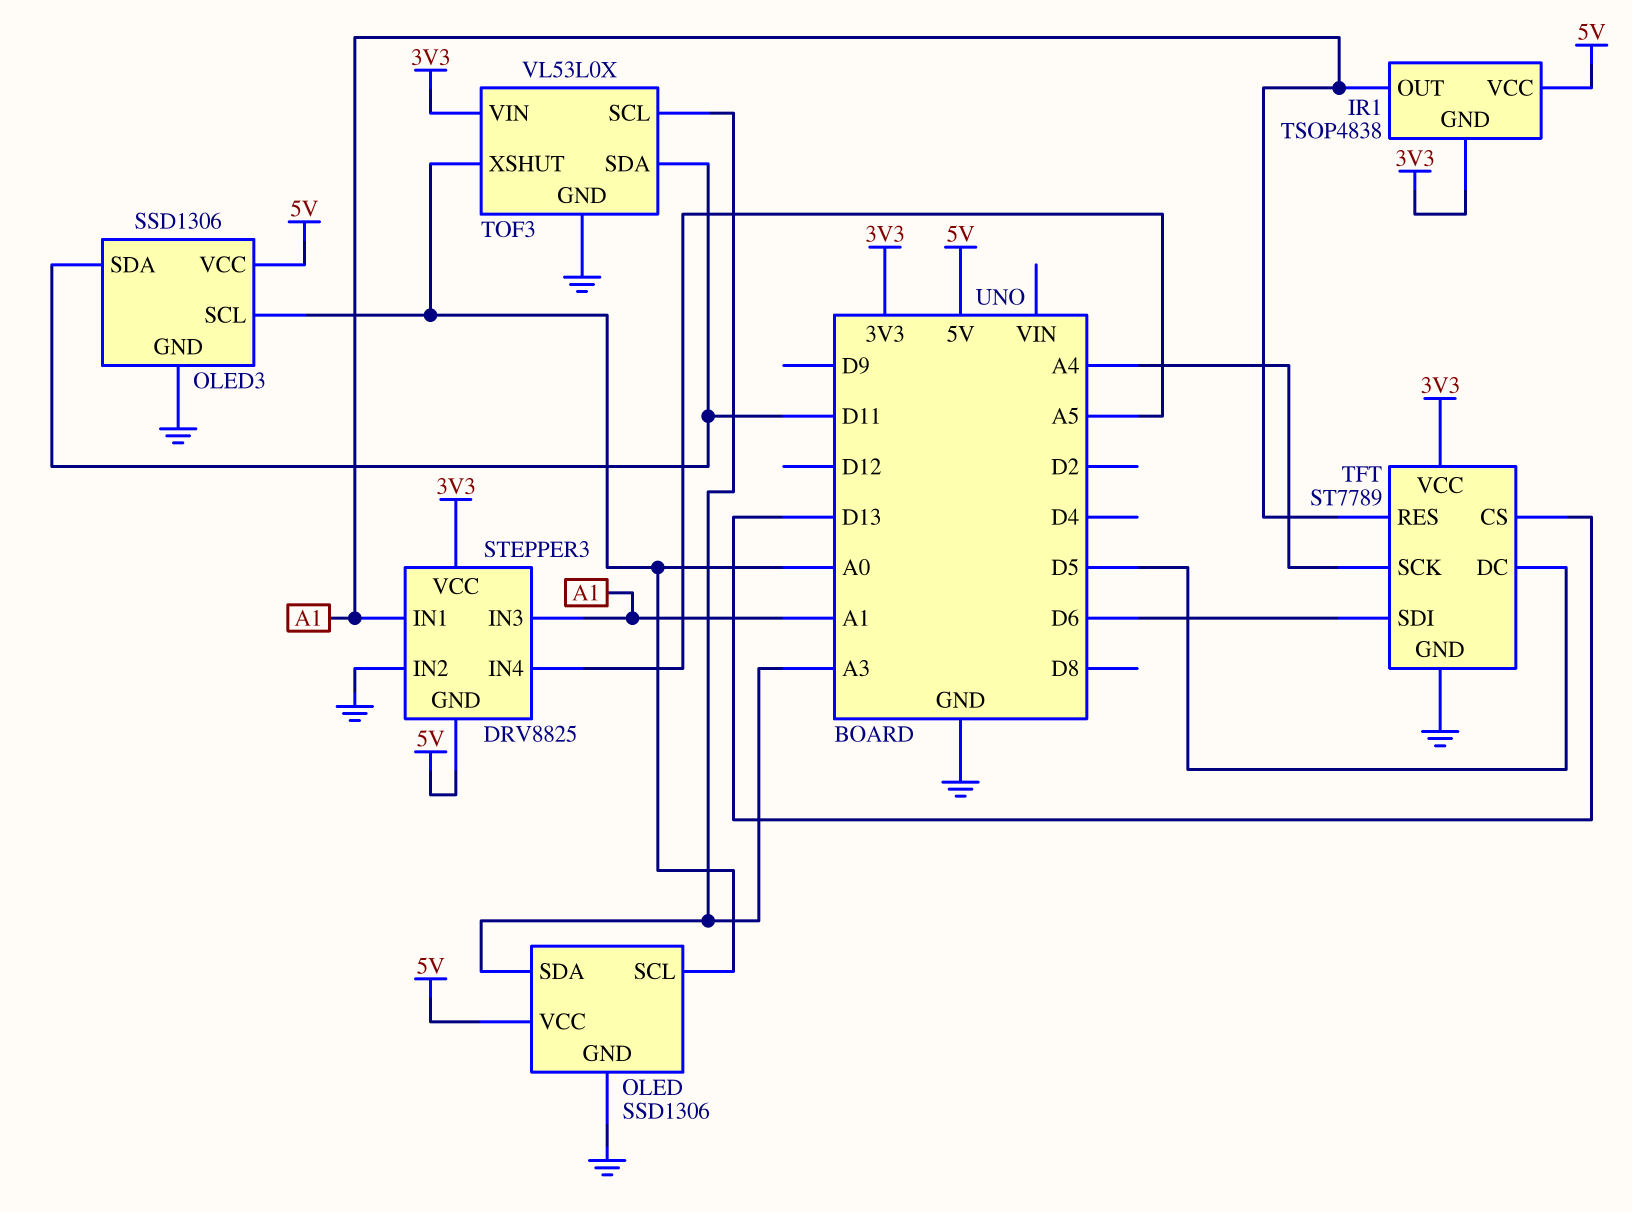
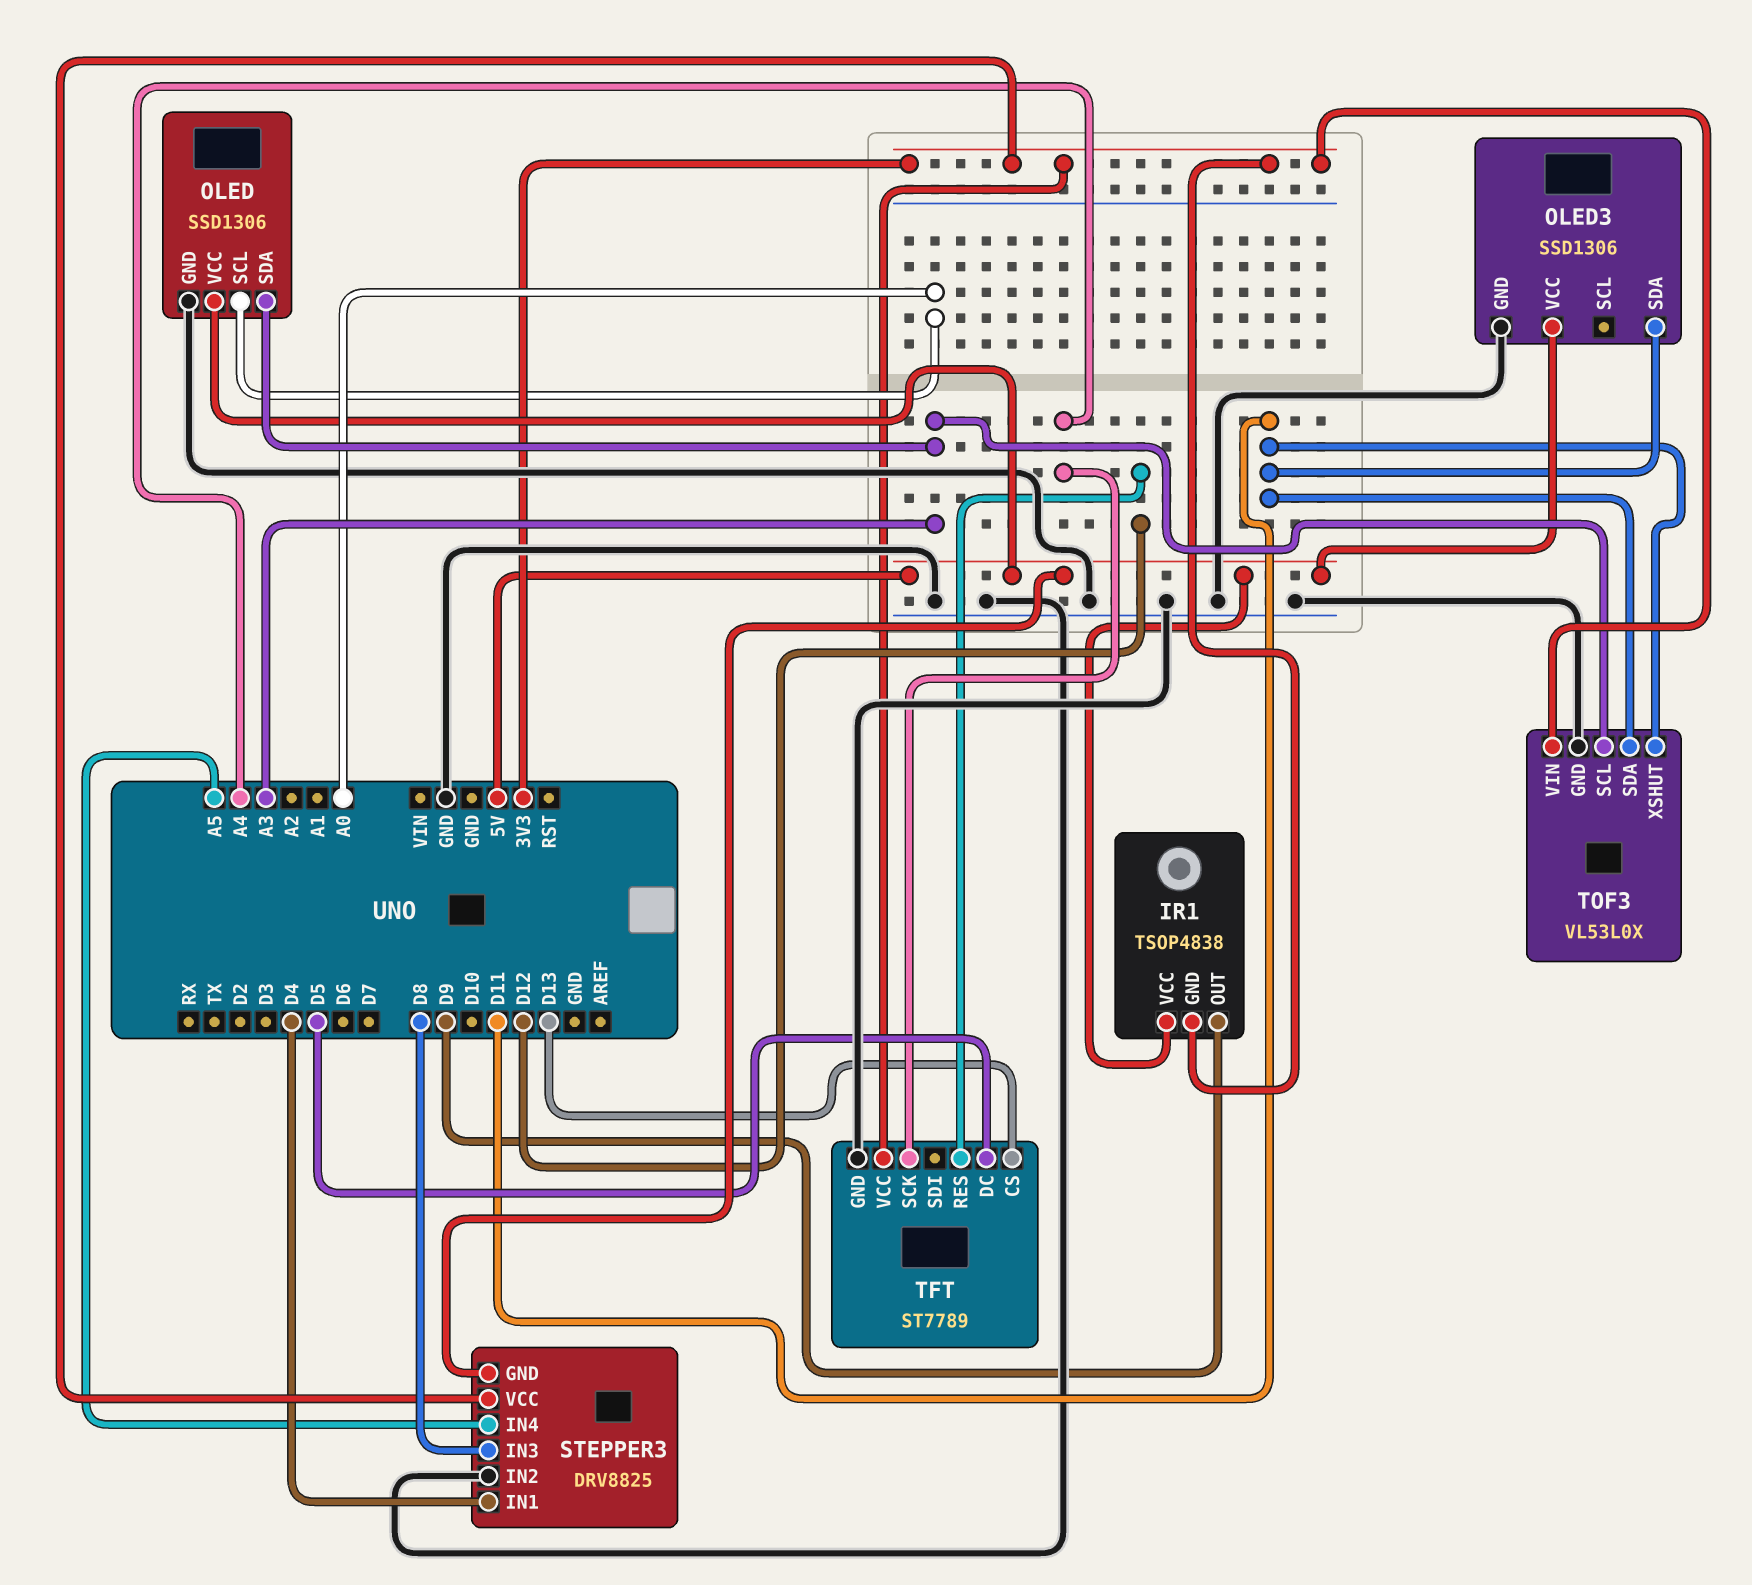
IR1 pin OUT: A1 -> D9
OLED3 pin SCL: A0 -> none
STEPPER3 pin IN1: A1 -> D4
STEPPER3 pin IN3: A1 -> D8
TFT pin RES: A1 -> D12
TFT pin SDI: D6 -> none
TOF3 pin XSHUT: A0 -> D11

